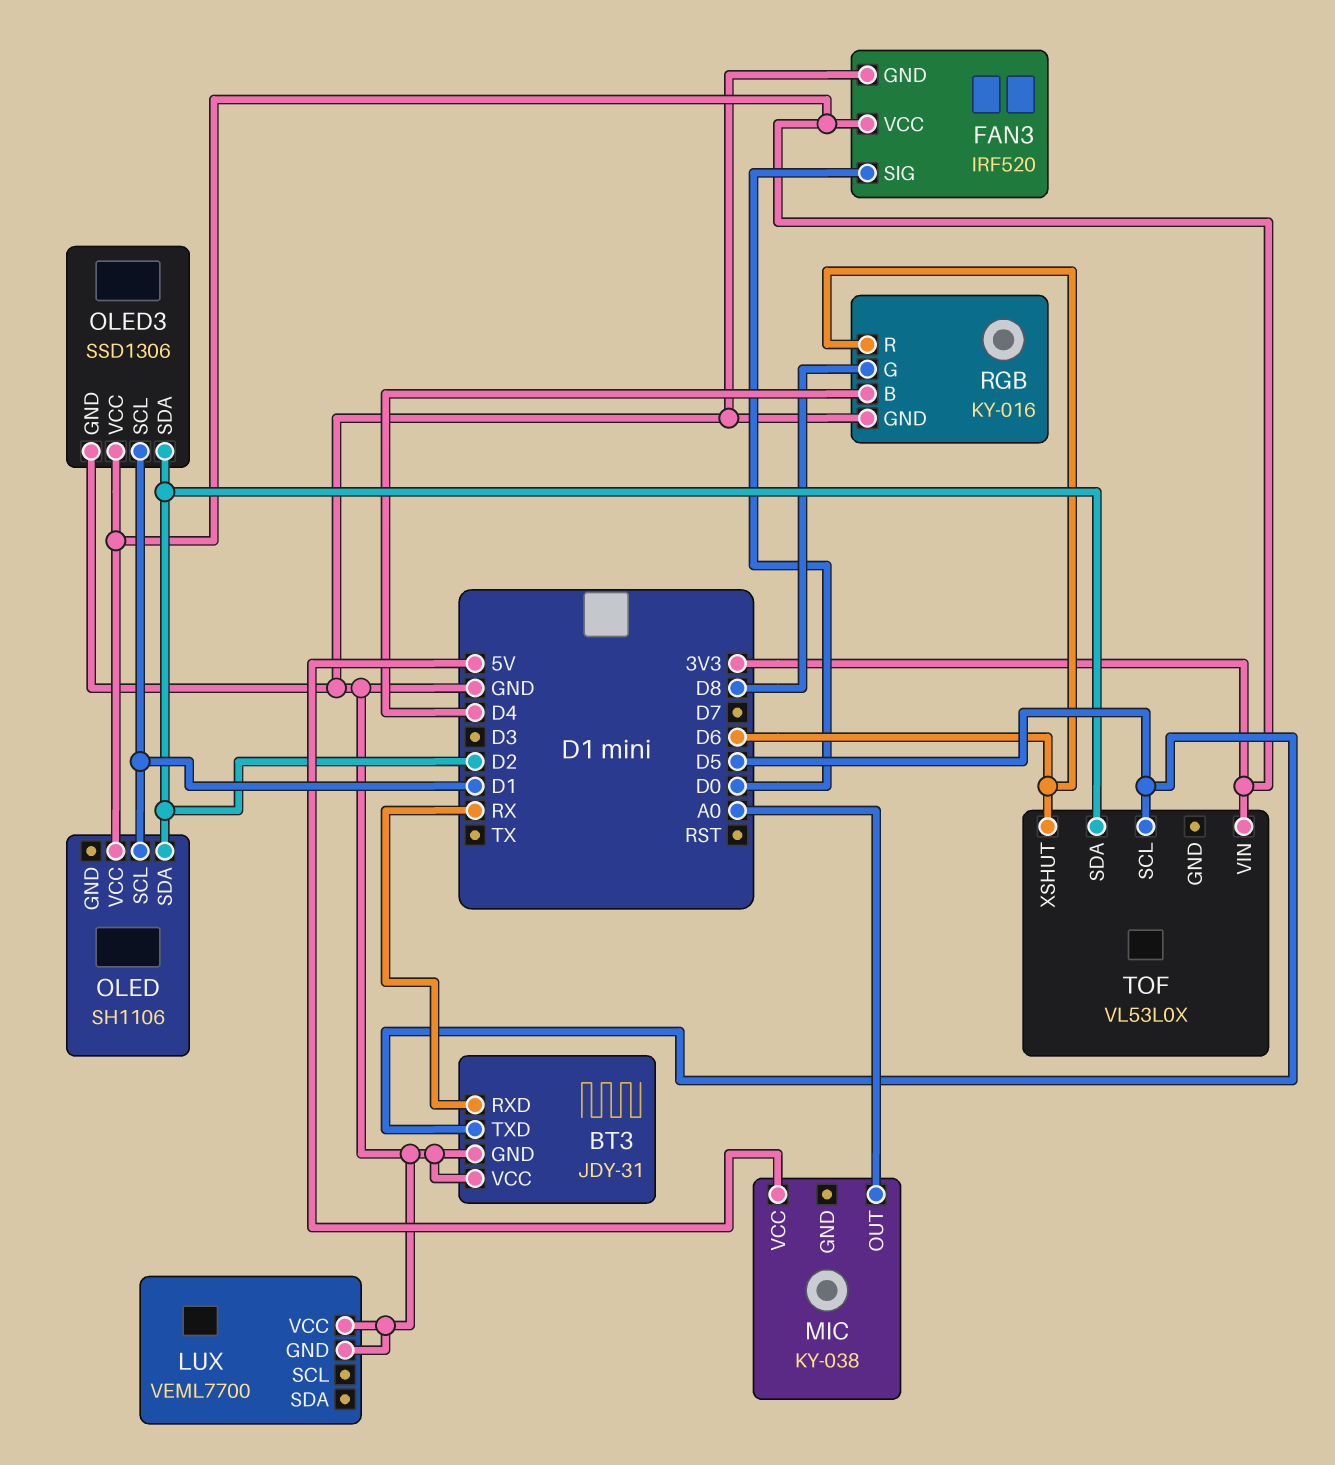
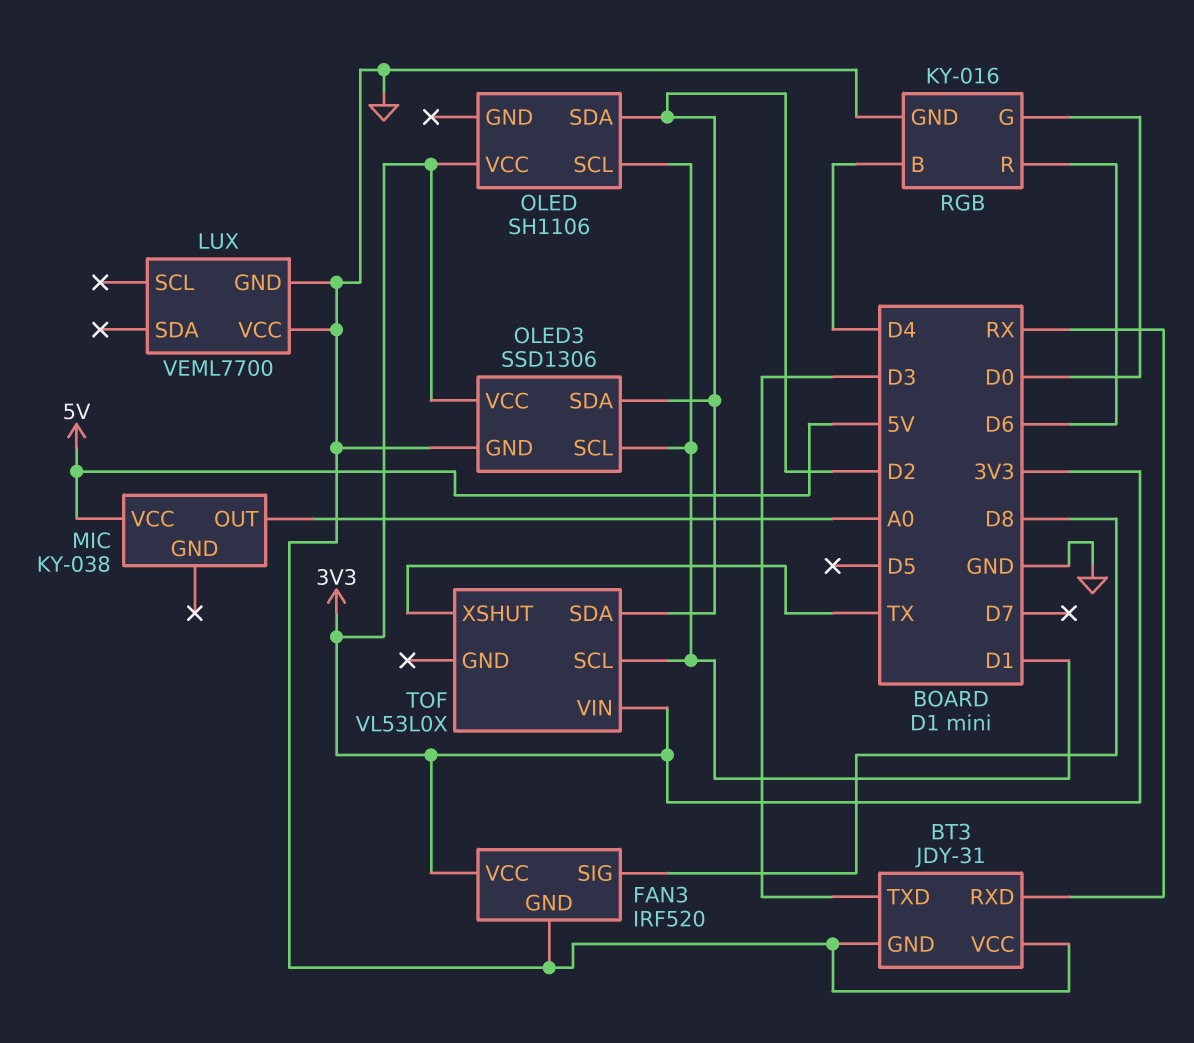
BT3 pin TXD: D5 -> D3
FAN3 pin SIG: D0 -> D8
RGB pin G: D8 -> D0
TOF pin SCL: D5 -> D1
TOF pin XSHUT: D6 -> TX

